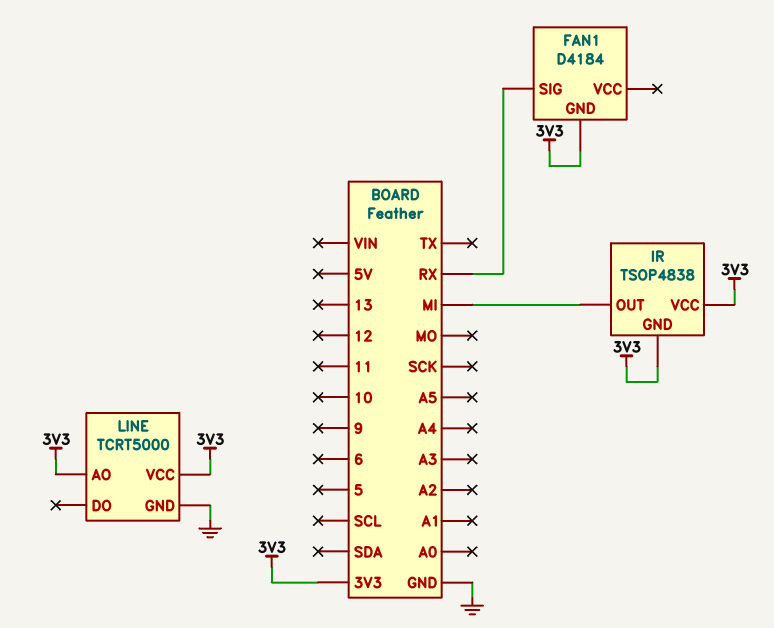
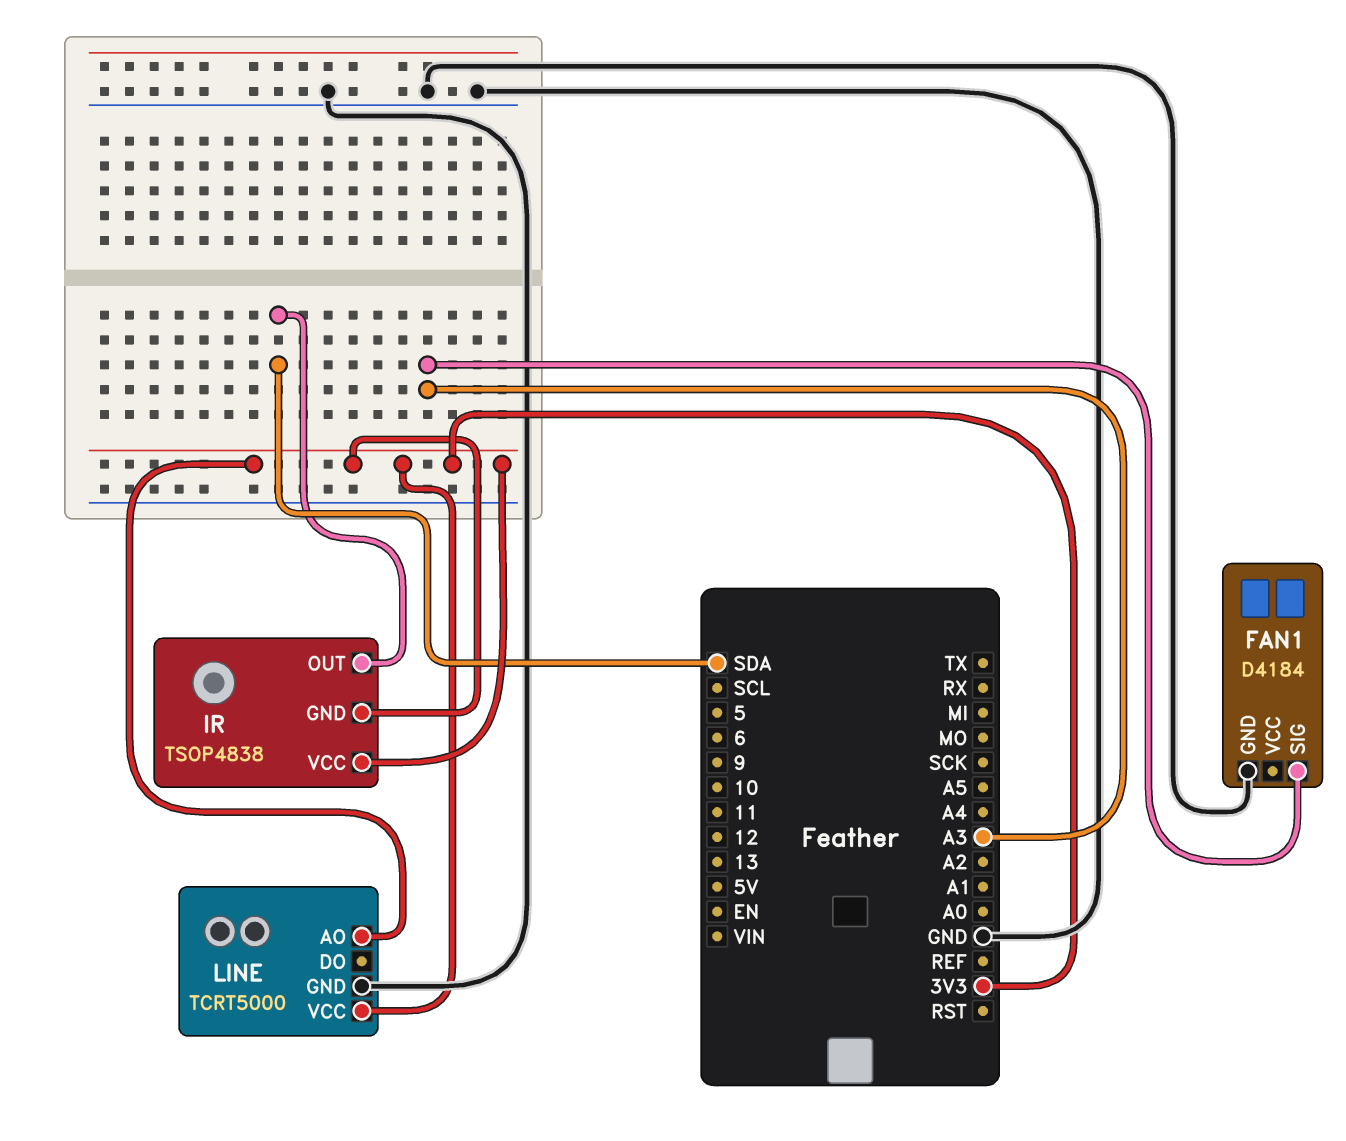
FAN1 pin GND: 3V3 -> GND
FAN1 pin SIG: RX -> A3
IR pin OUT: MI -> SDA

